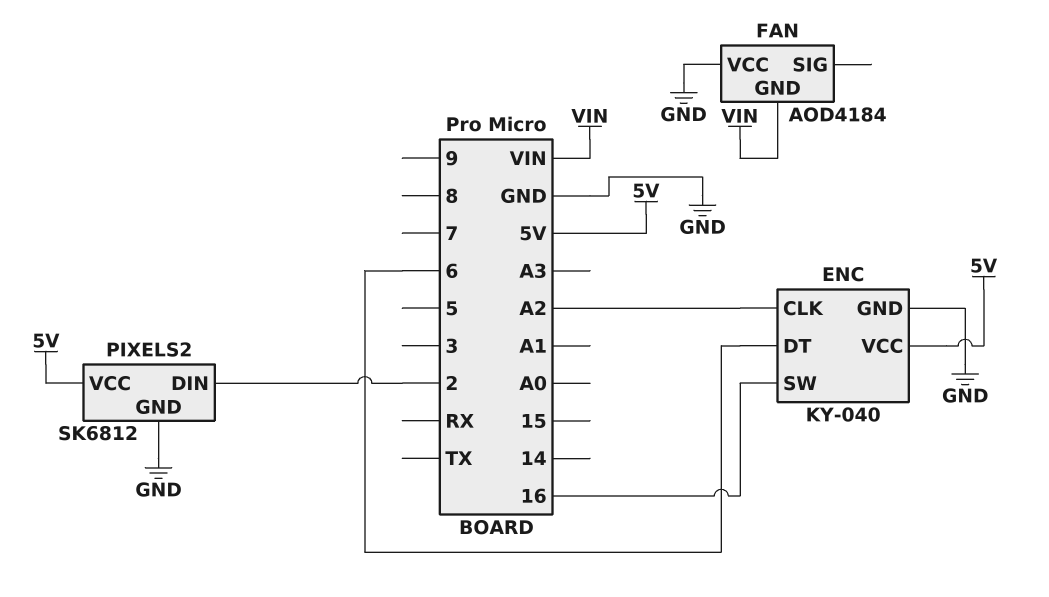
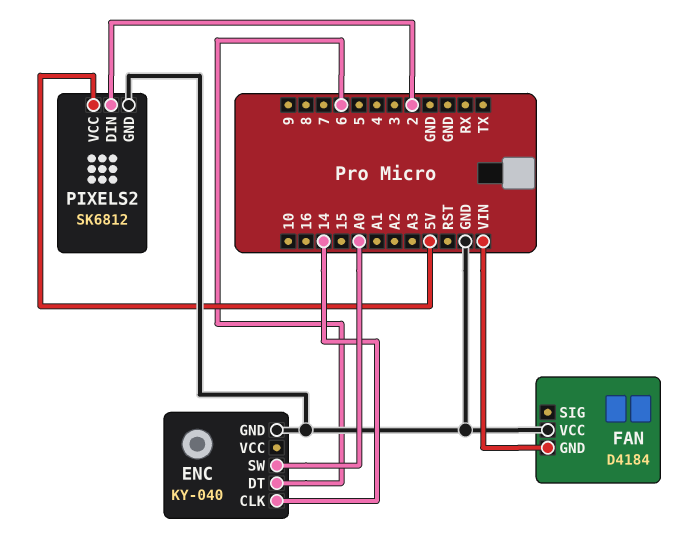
ENC pin CLK: A2 -> 14
ENC pin SW: 16 -> A0
ENC pin VCC: 5V -> none
FAN: AOD4184 -> D4184

